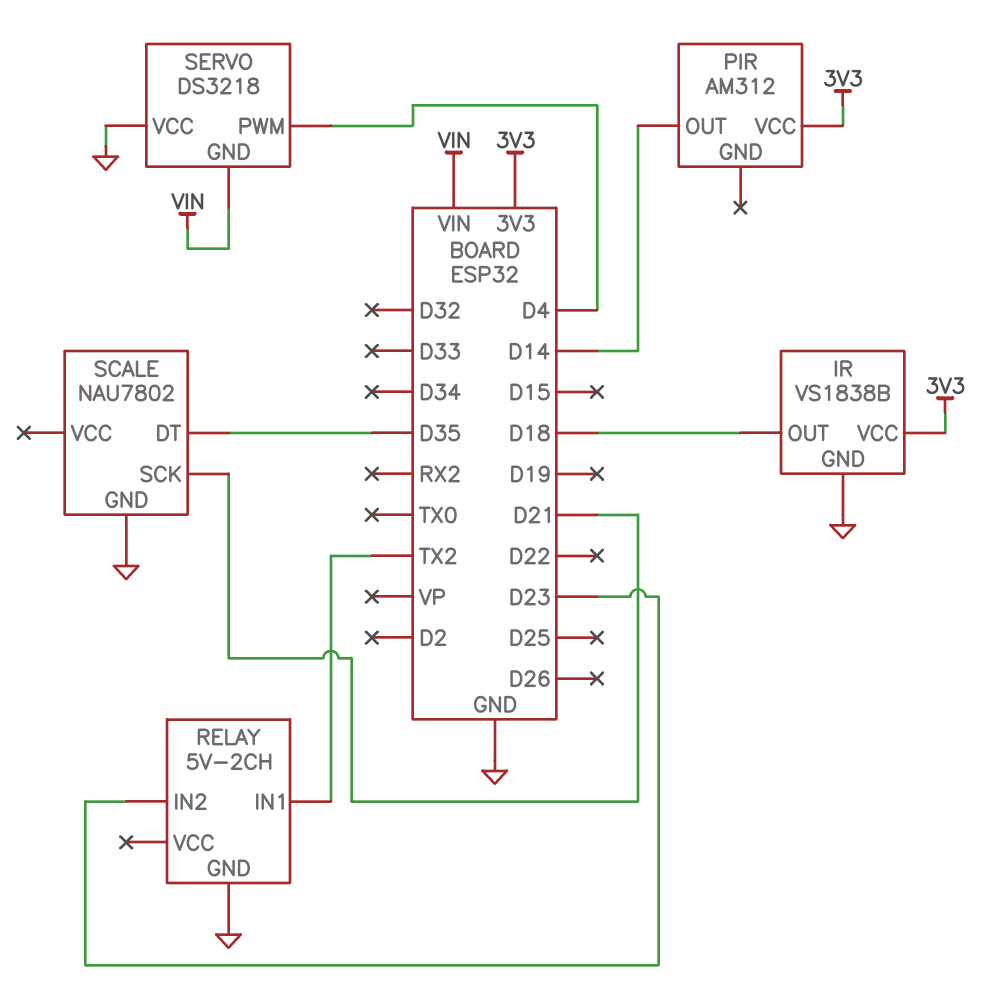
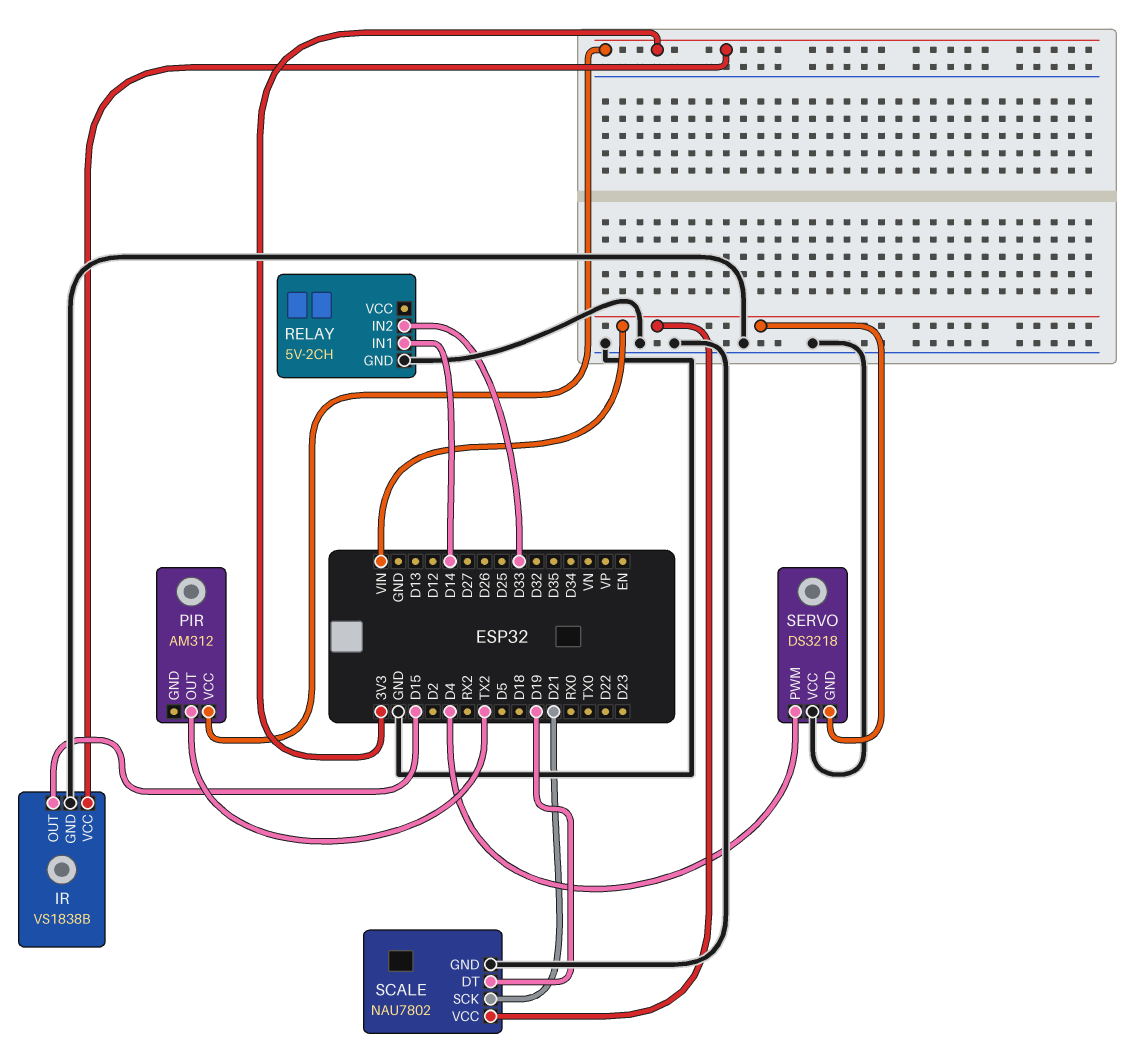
IR pin OUT: D18 -> D15
PIR pin OUT: D14 -> TX2
RELAY pin IN1: TX2 -> D14
RELAY pin IN2: D23 -> D33
SCALE pin DT: D35 -> D19
SCALE pin VCC: none -> VIN

